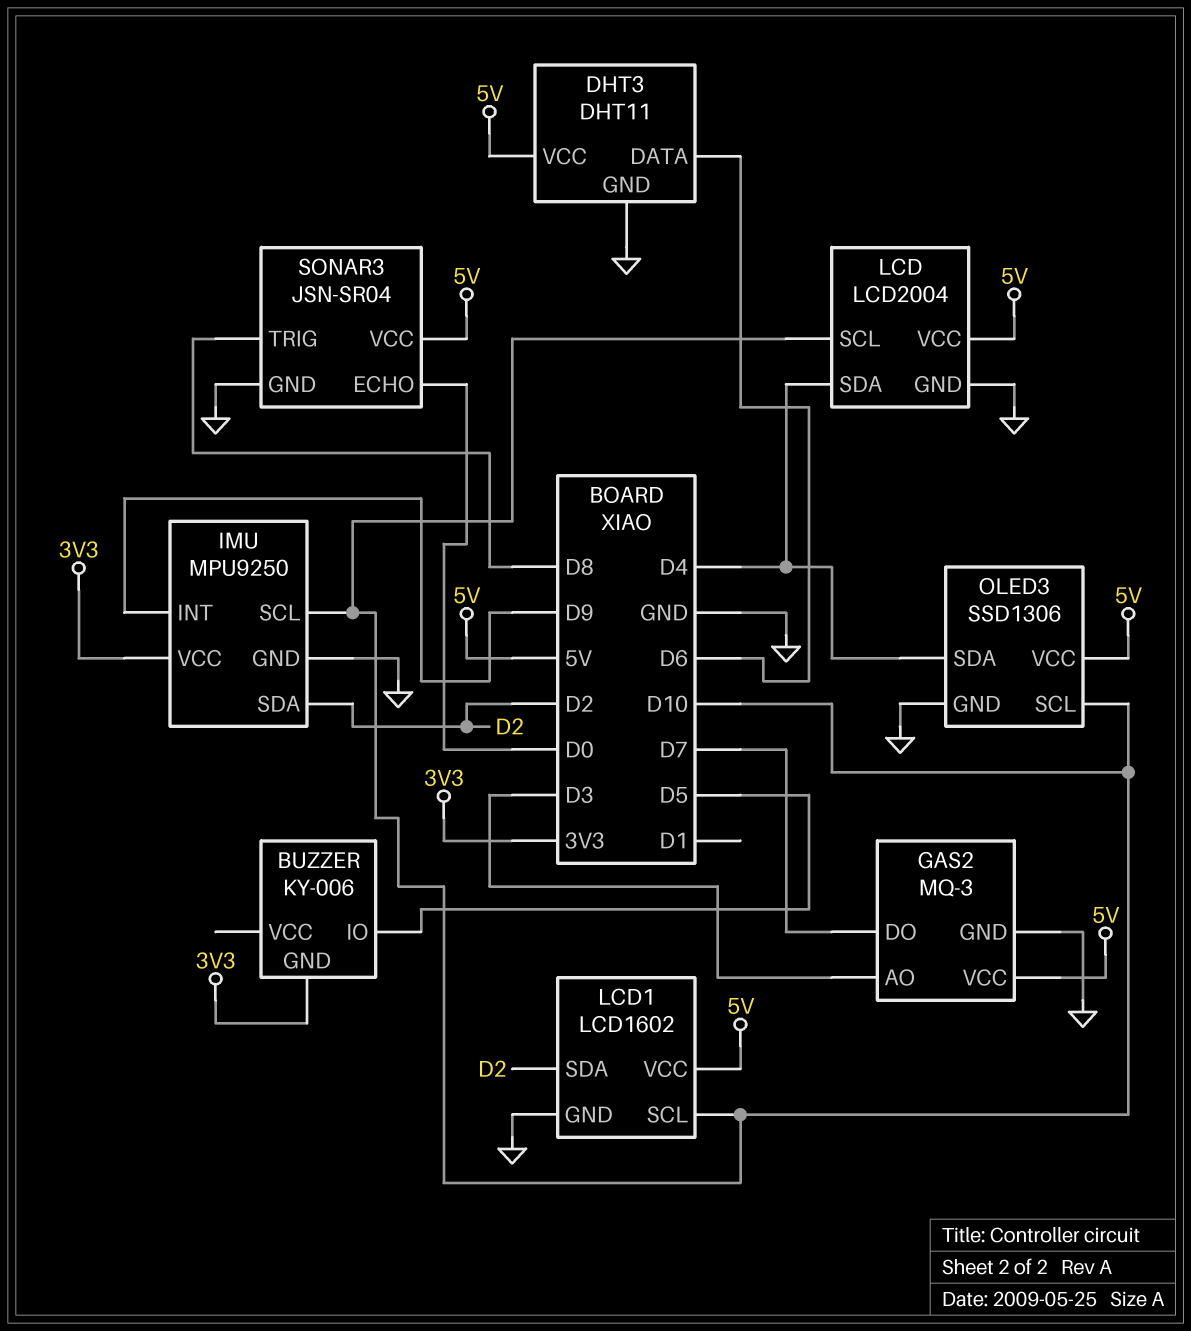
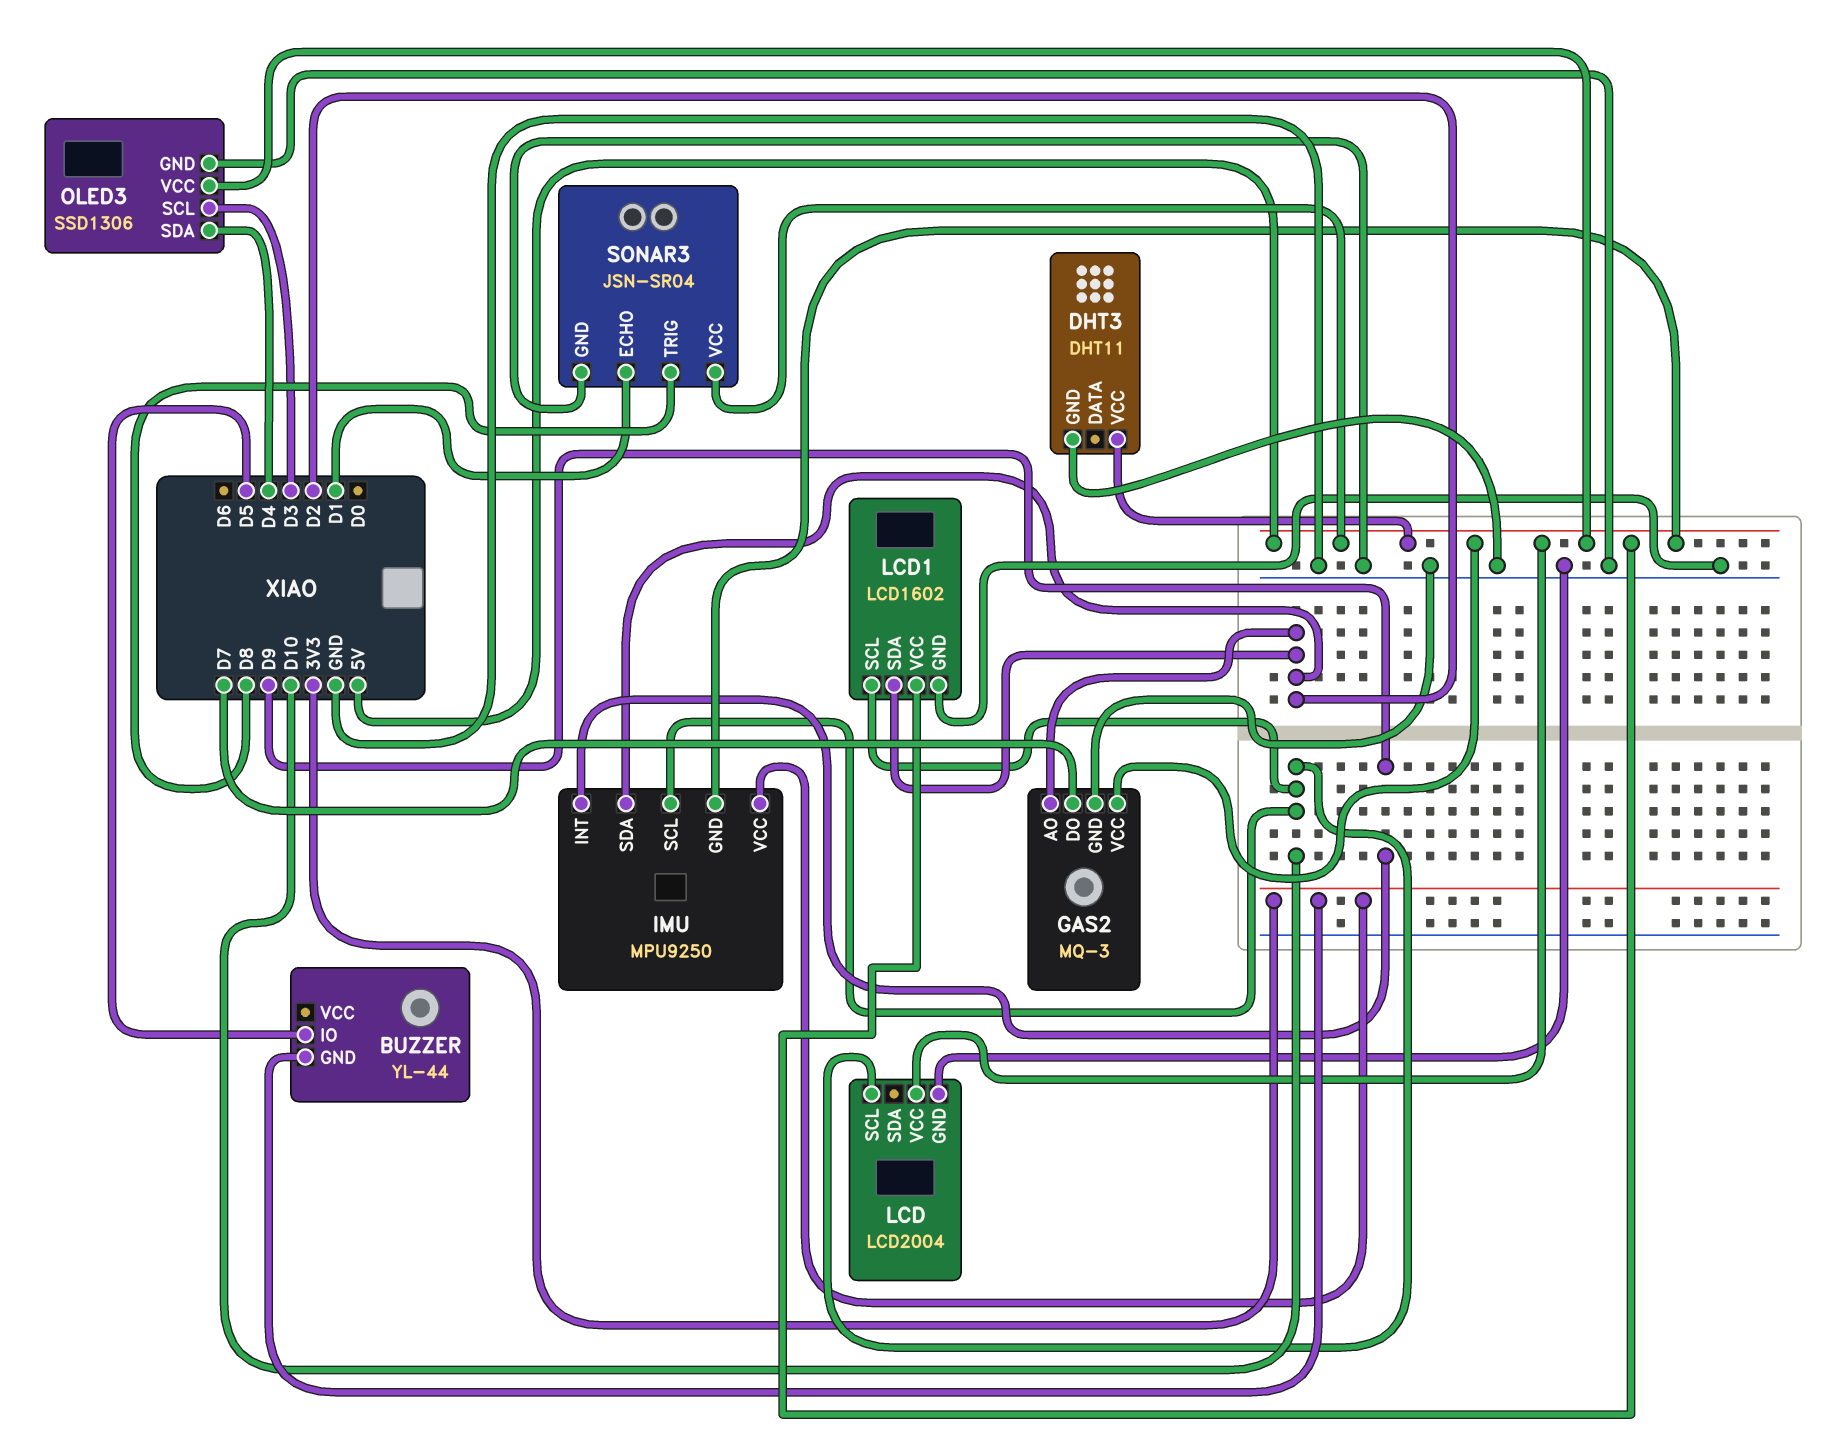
BUZZER: KY-006 -> YL-44
DHT3 pin DATA: D6 -> none
GAS2 pin AO: D3 -> D2
IMU pin GND: GND -> 5V
LCD pin SDA: D4 -> none
OLED3 pin SCL: D10 -> D3
SONAR3 pin ECHO: D0 -> D1

